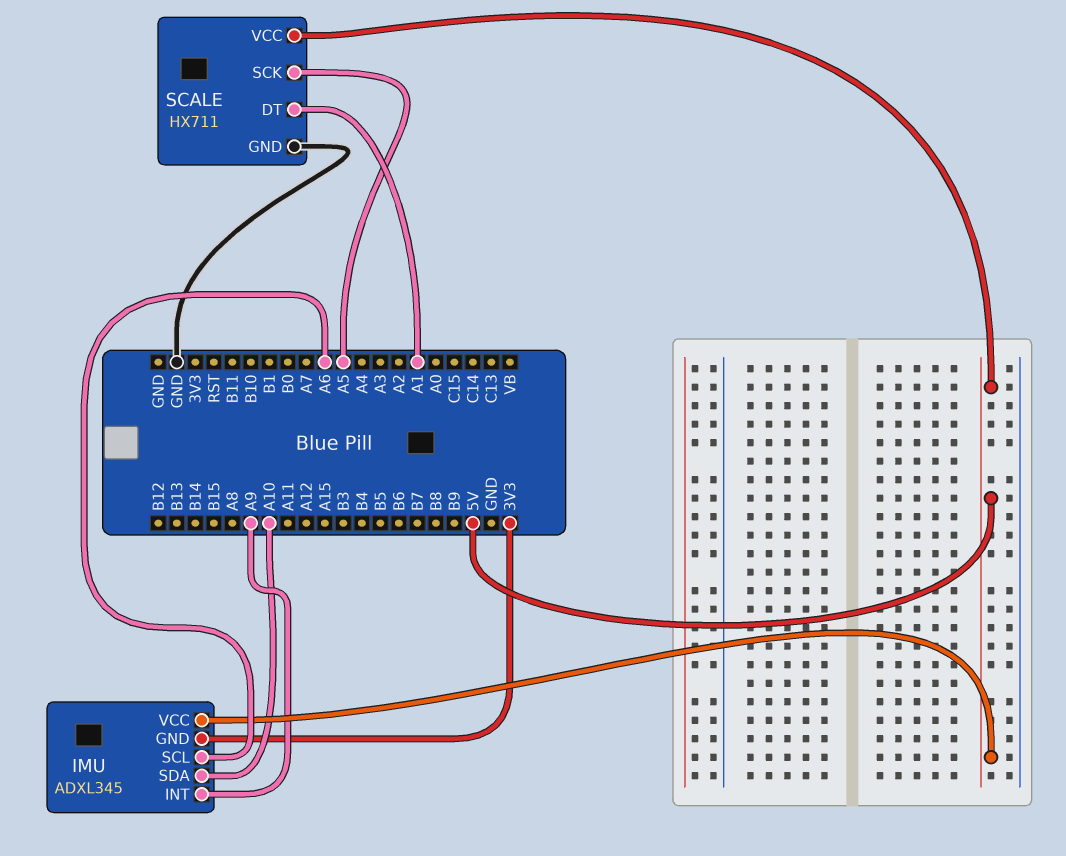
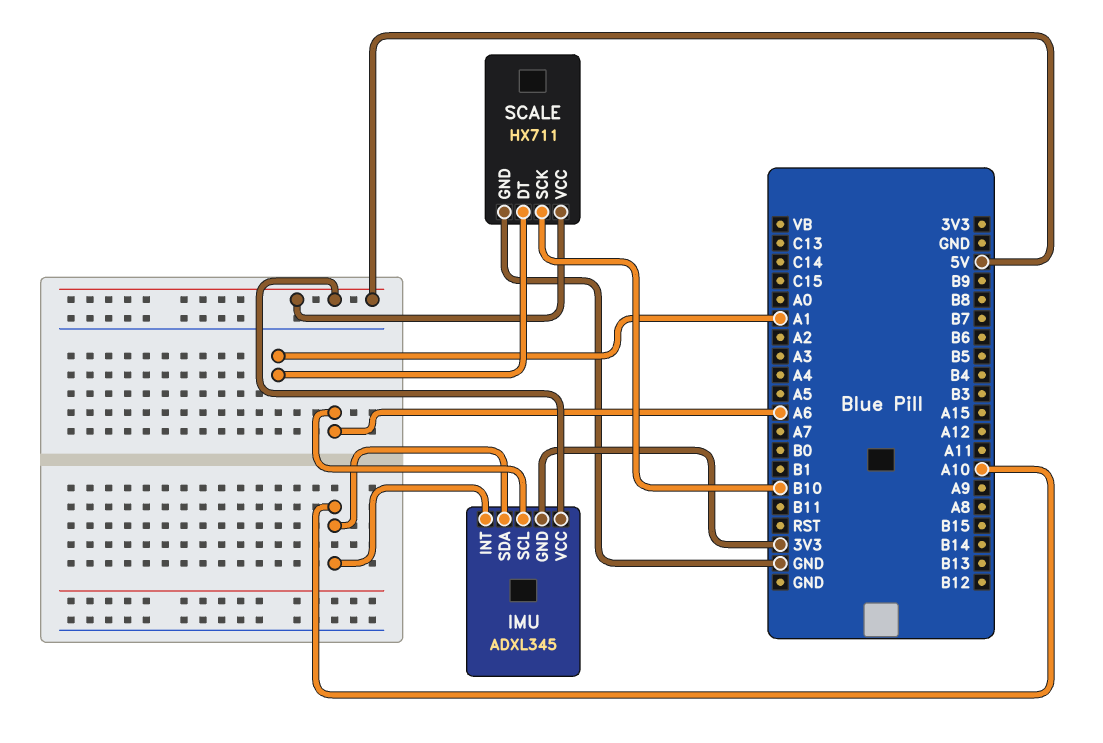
IMU pin INT: A9 -> A10
SCALE pin SCK: A5 -> B10

